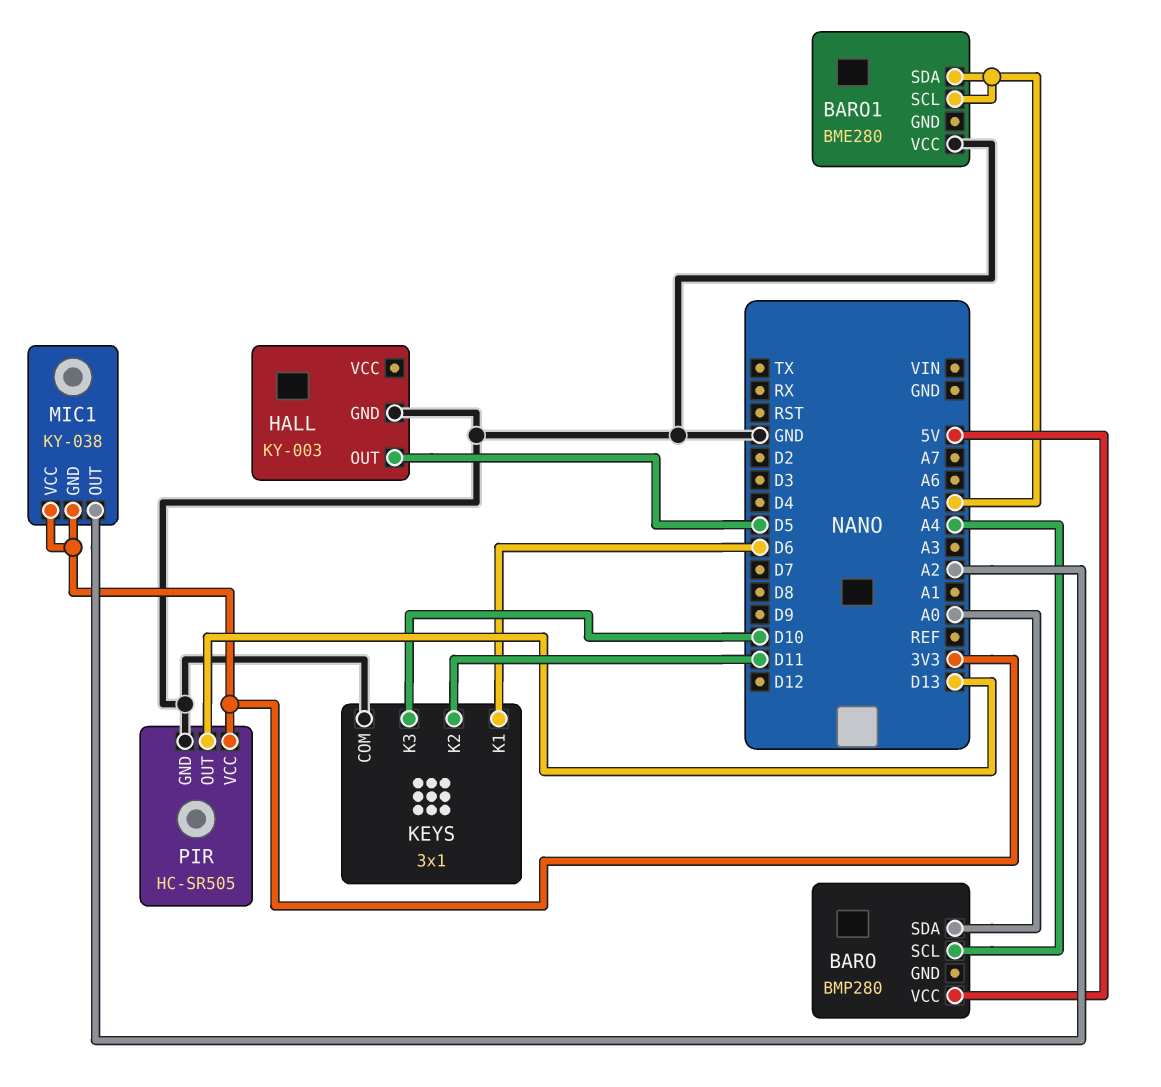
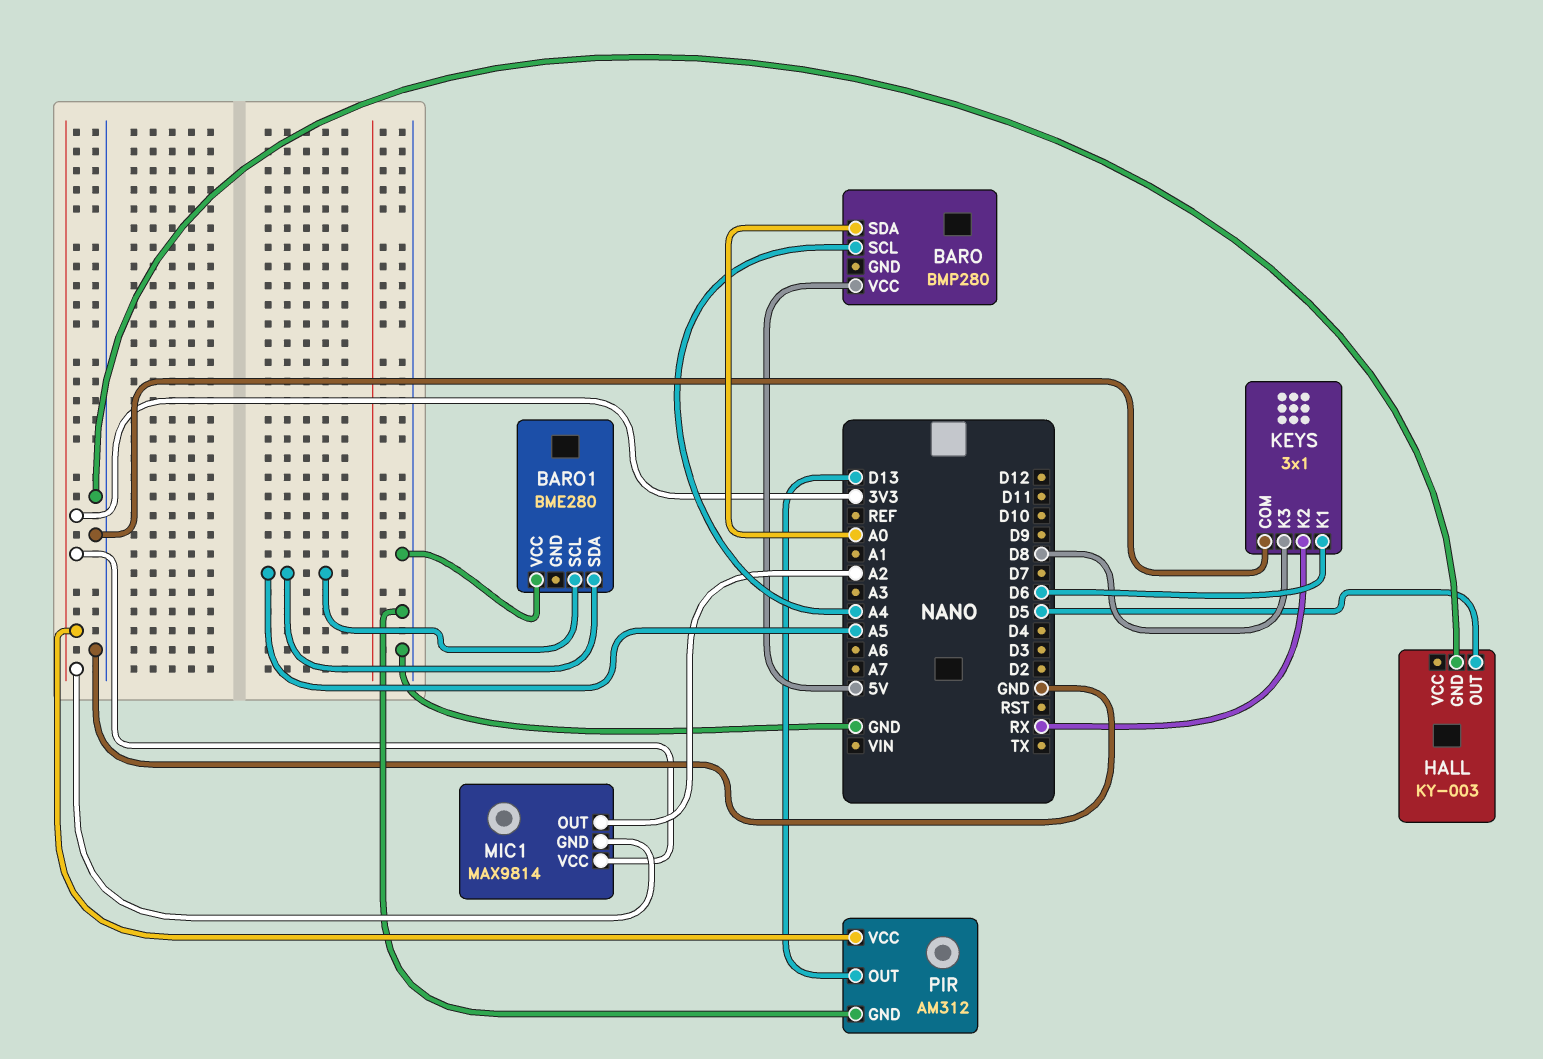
KEYS pin K2: D11 -> RX
KEYS pin K3: D10 -> D8
MIC1: KY-038 -> MAX9814
PIR: HC-SR505 -> AM312

